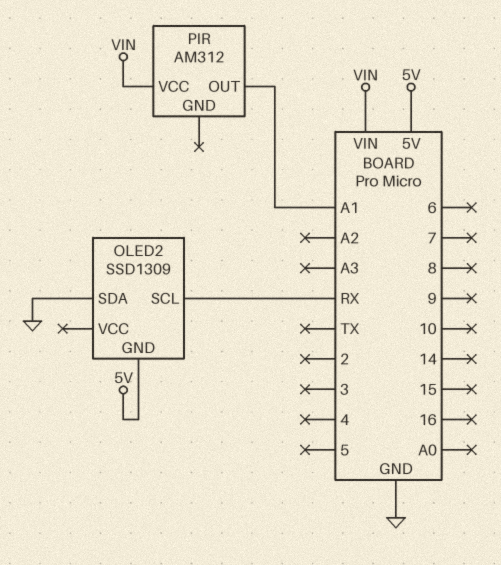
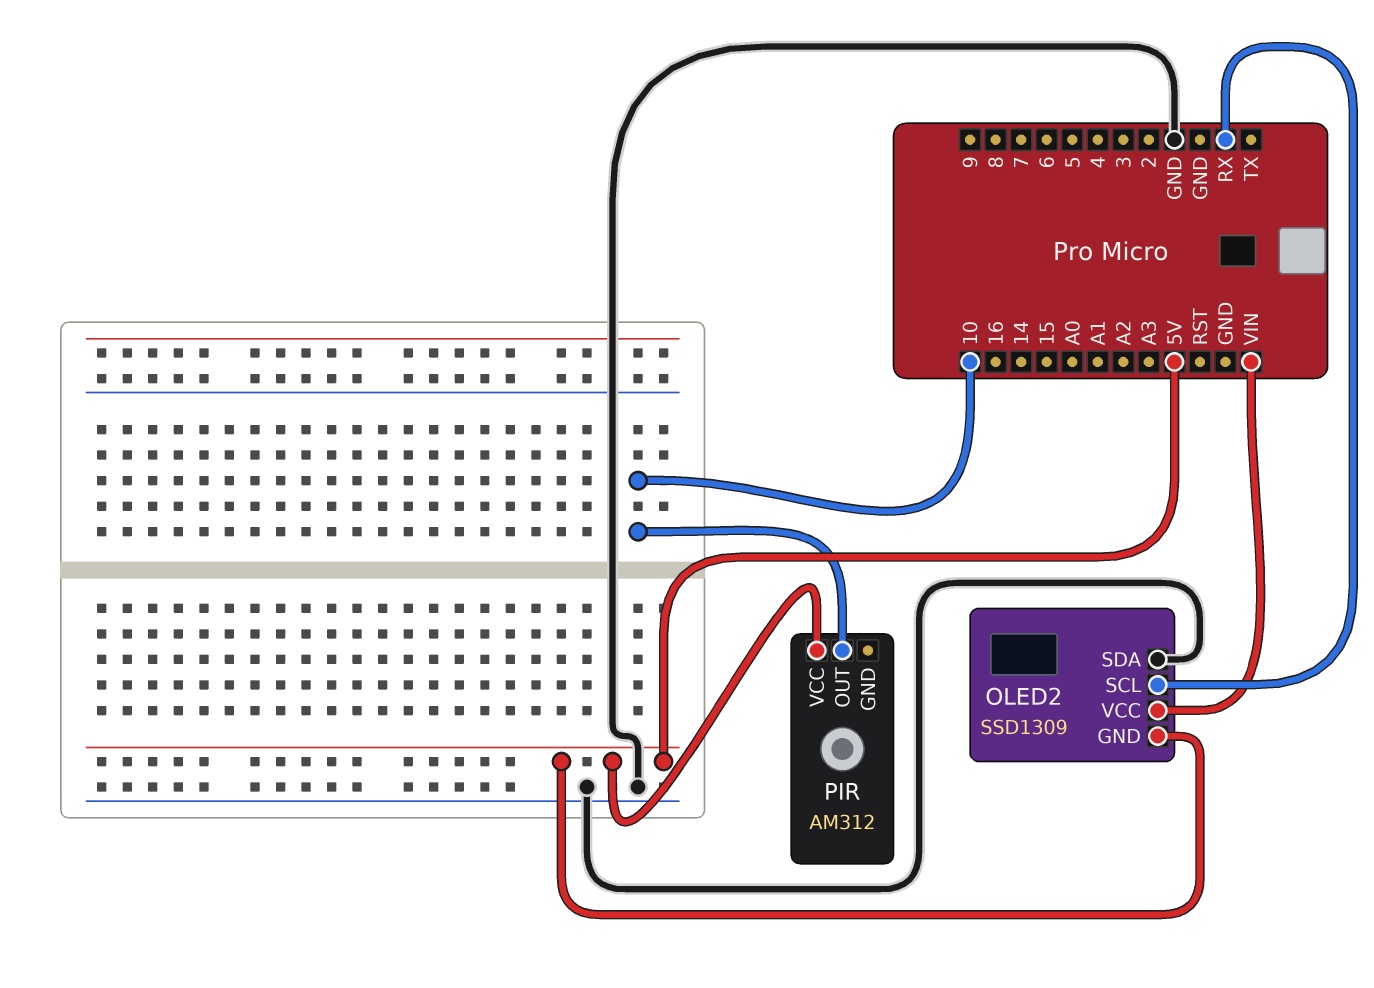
OLED2 pin VCC: none -> VIN
PIR pin OUT: A1 -> 10
PIR pin VCC: VIN -> 5V

